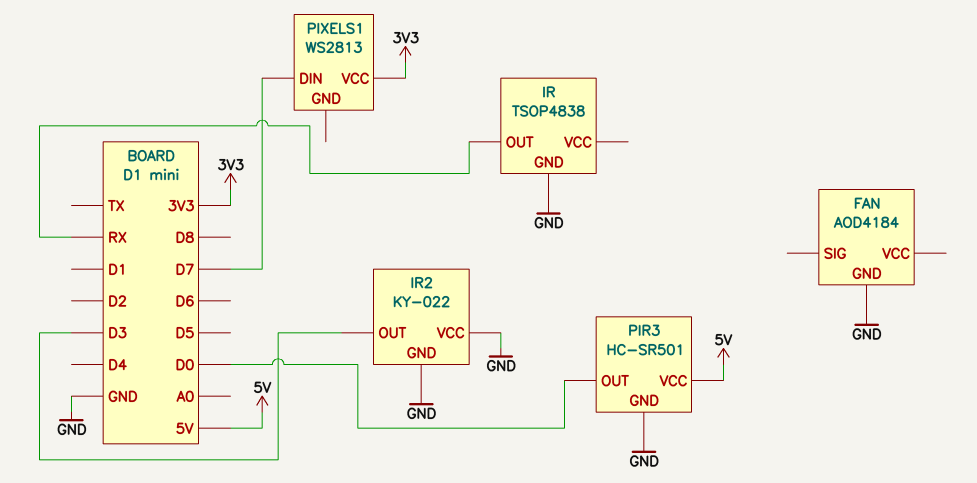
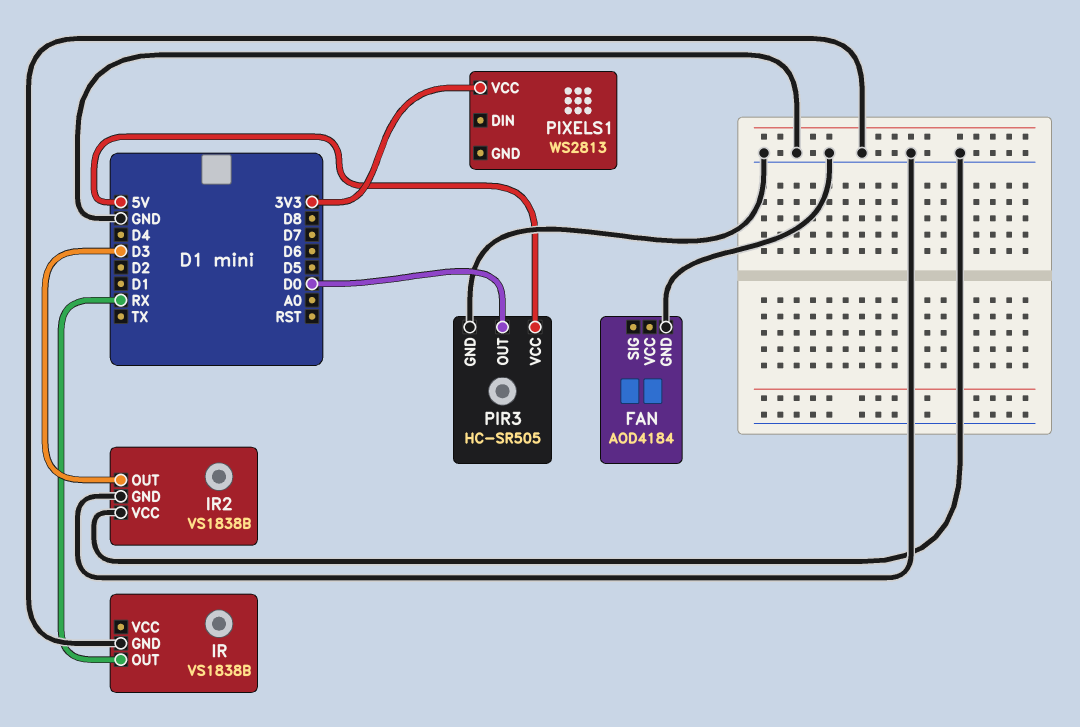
IR: TSOP4838 -> VS1838B
IR2: KY-022 -> VS1838B
PIR3: HC-SR501 -> HC-SR505
PIXELS1 pin DIN: D7 -> none

